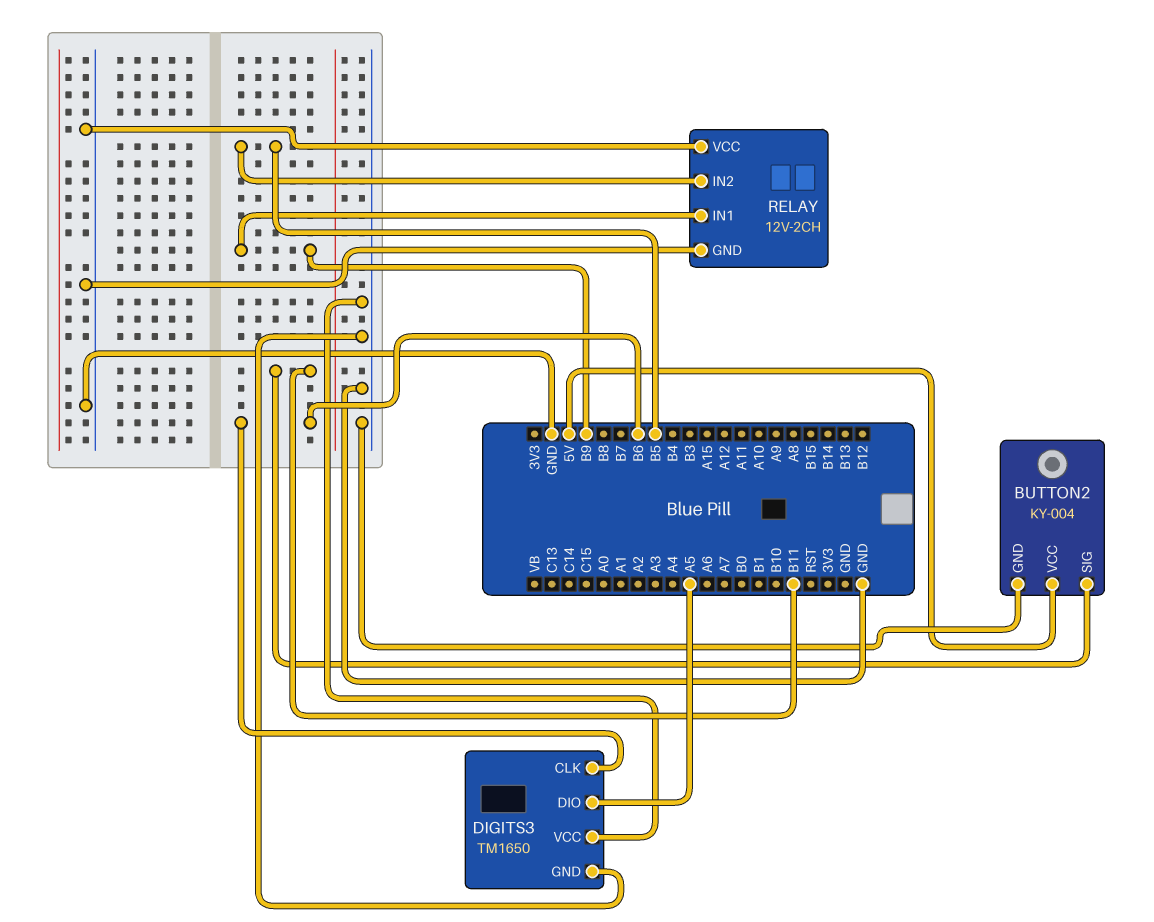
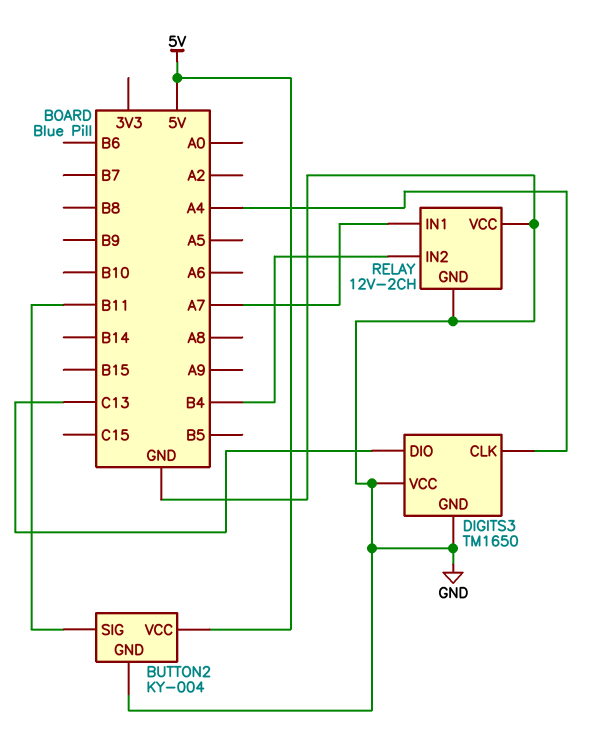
DIGITS3 pin CLK: B6 -> A4
DIGITS3 pin DIO: A5 -> C13
RELAY pin IN1: B9 -> A7
RELAY pin IN2: B5 -> B4

